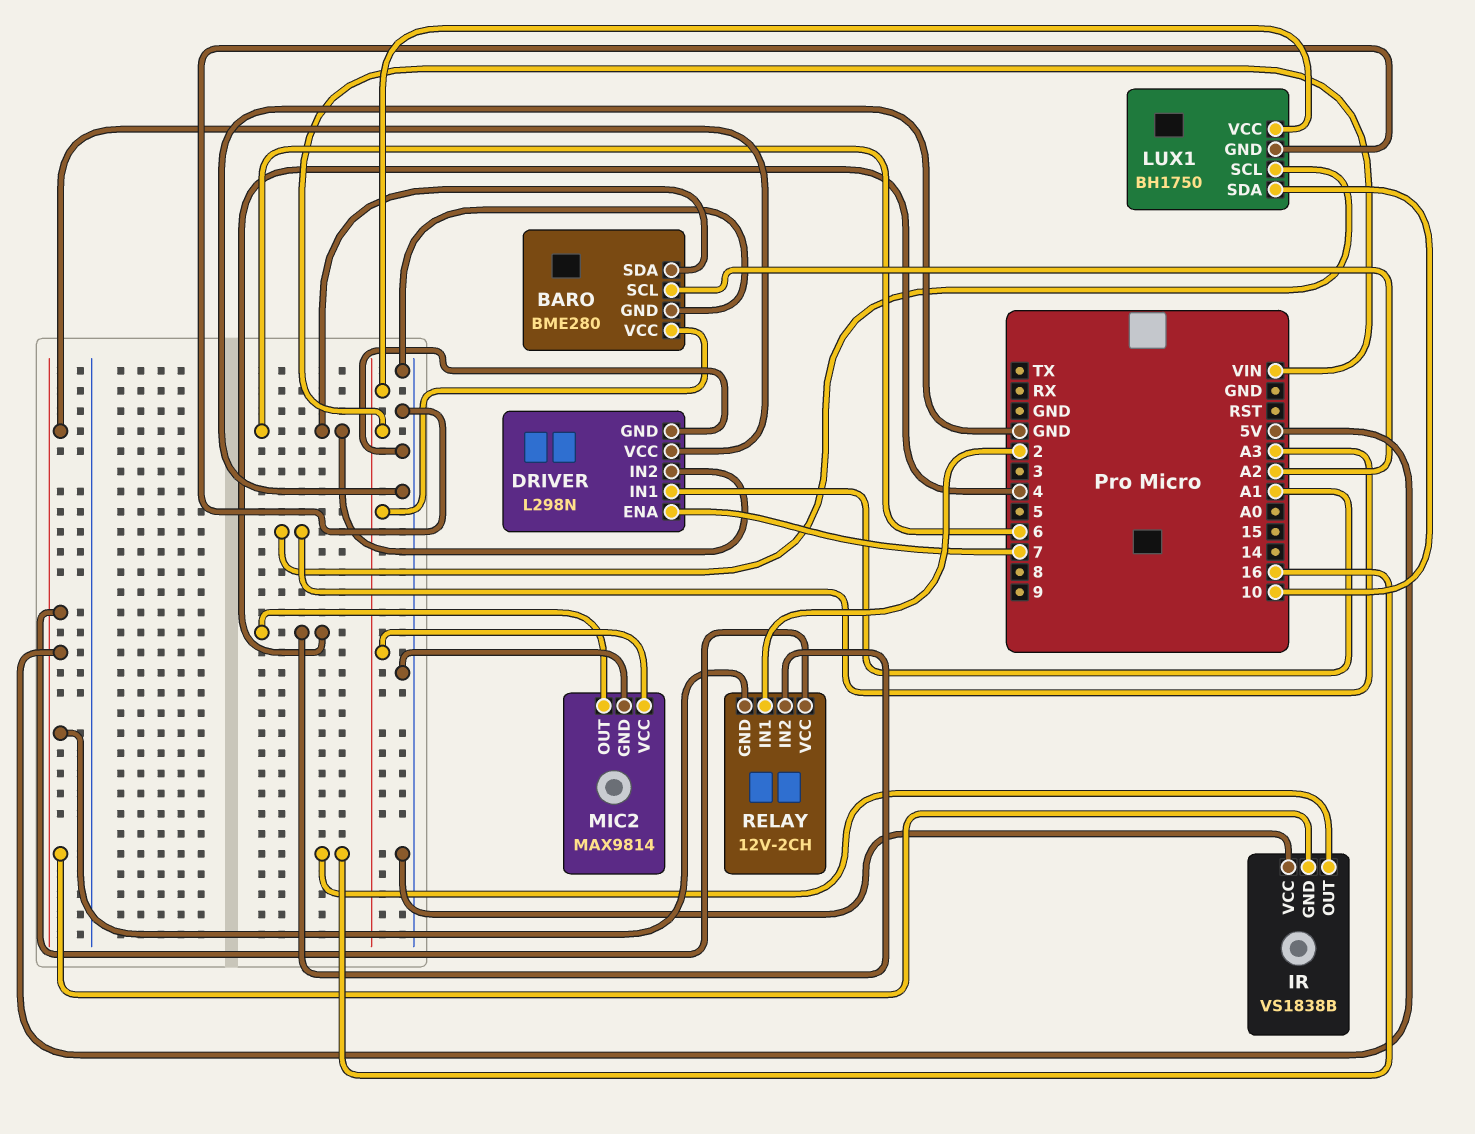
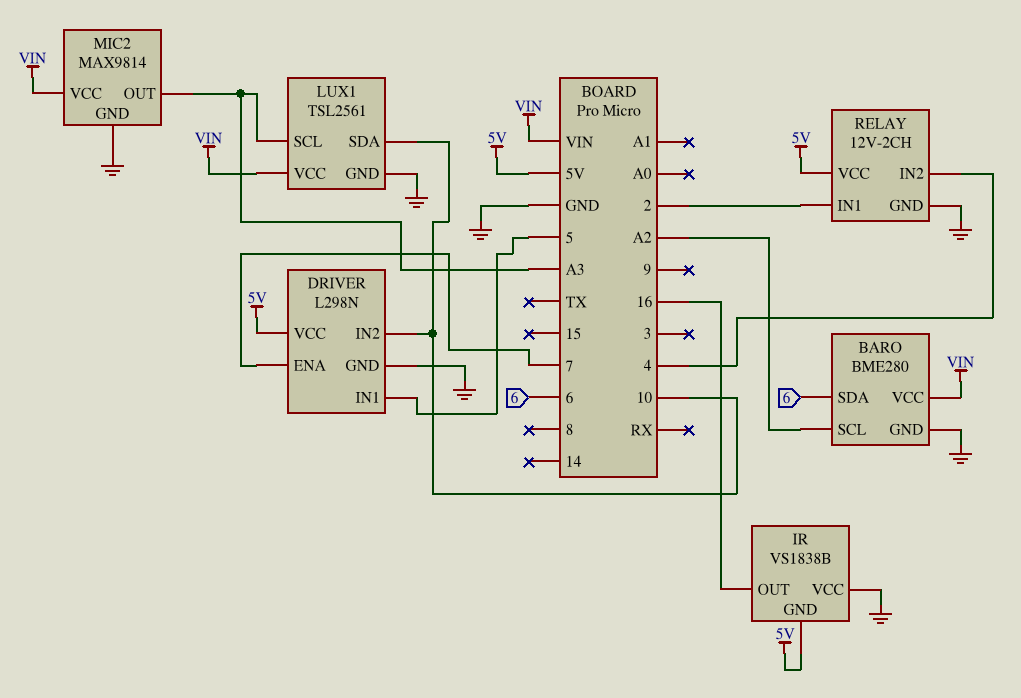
DRIVER pin IN1: A1 -> 5
DRIVER pin IN2: 6 -> 10
LUX1: BH1750 -> TSL2561
MIC2 pin OUT: 4 -> A3
RELAY pin GND: 5V -> GND

